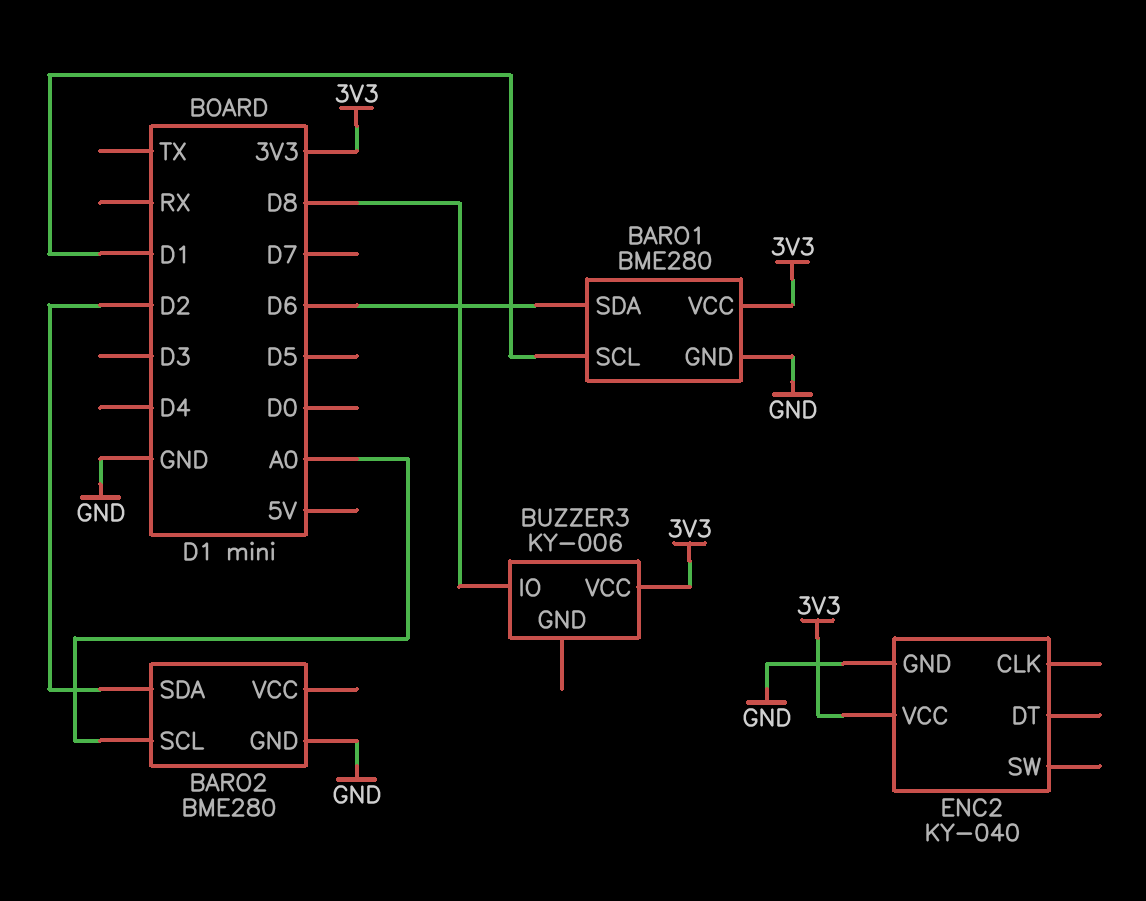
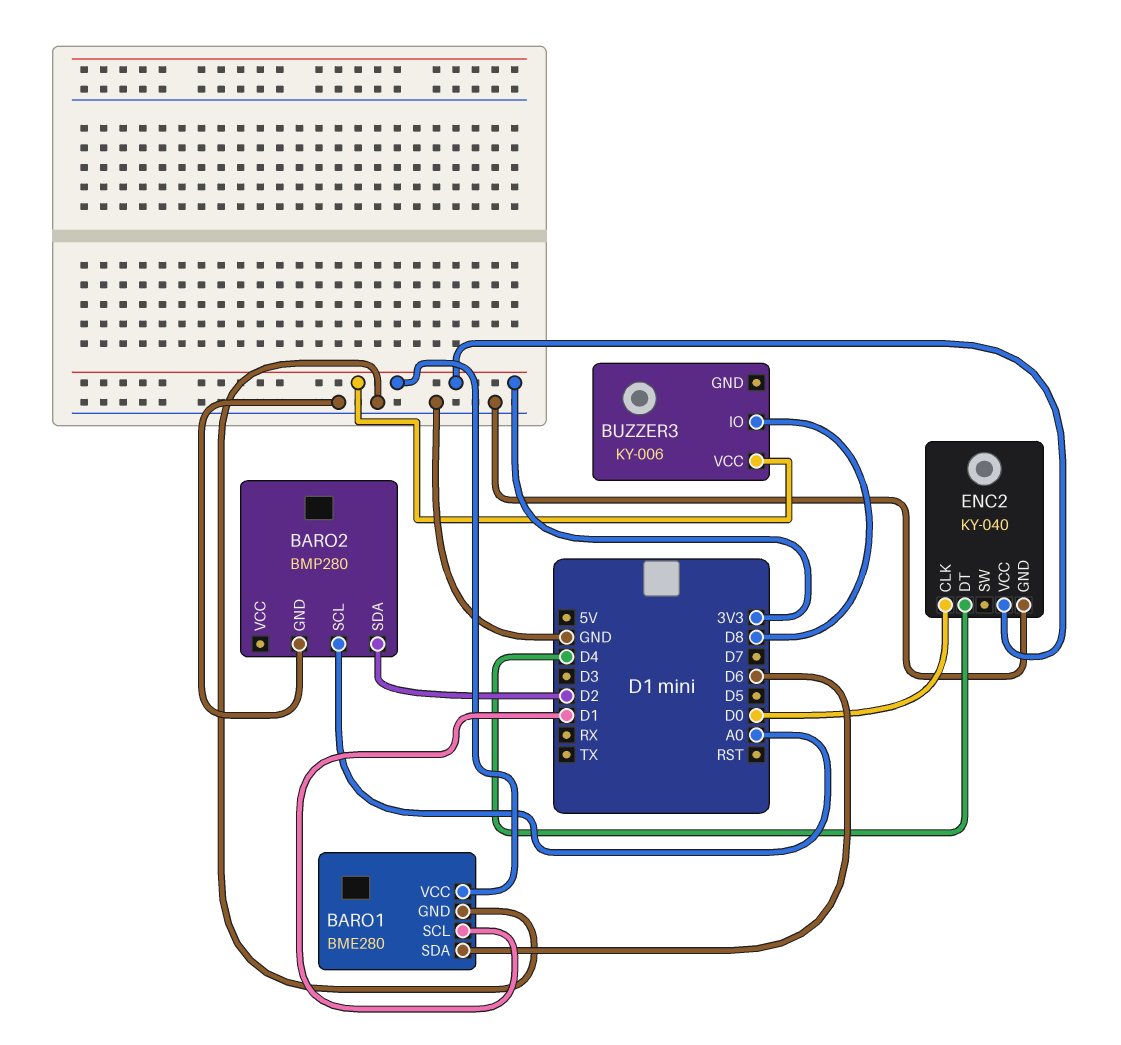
BARO2: BME280 -> BMP280
ENC2 pin CLK: none -> D0
ENC2 pin DT: none -> D4

